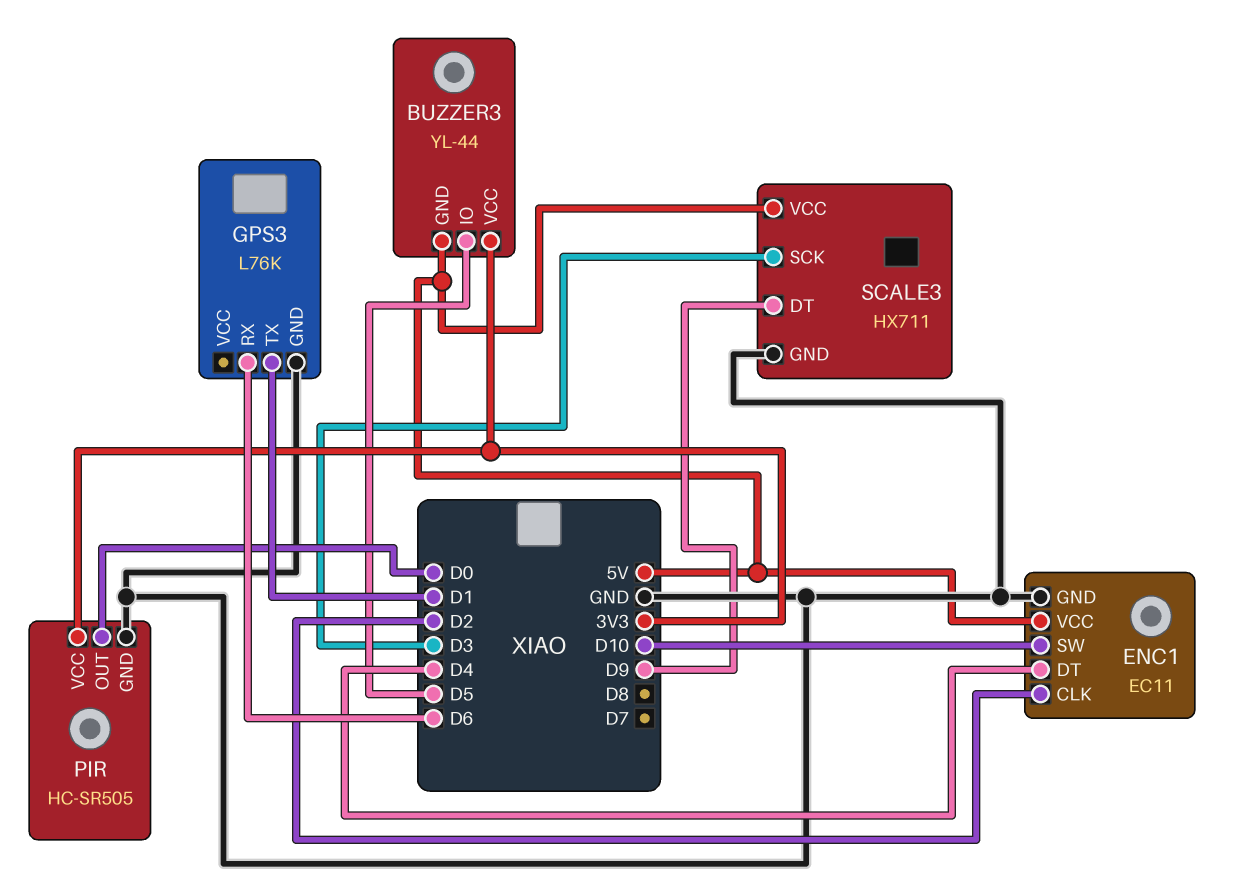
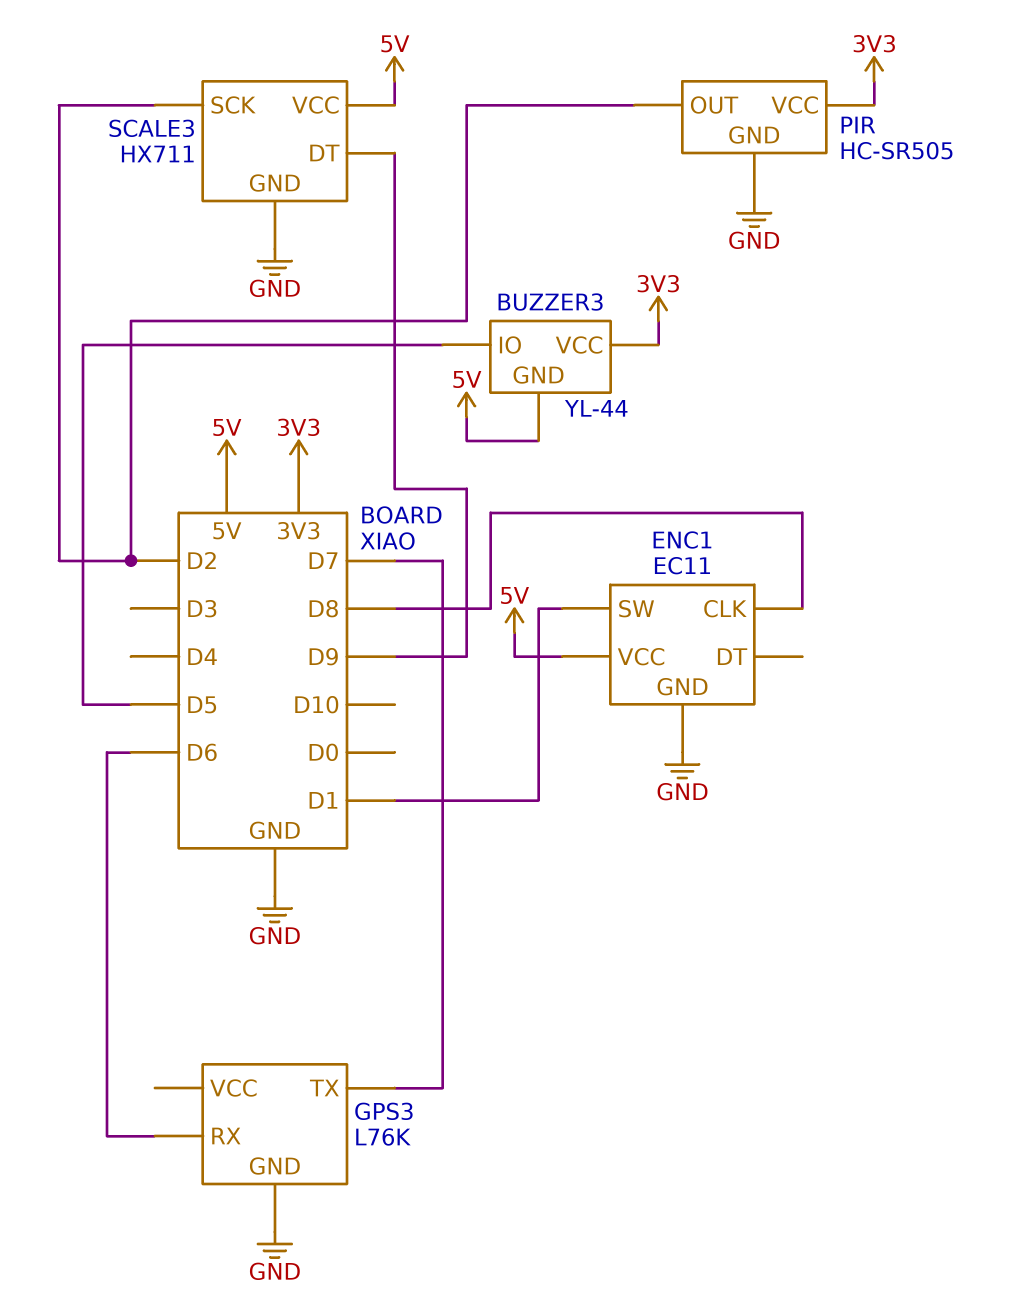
ENC1 pin CLK: D2 -> D8
ENC1 pin DT: D4 -> none
ENC1 pin SW: D10 -> D1
GPS3 pin TX: D1 -> D7
PIR pin OUT: D0 -> D2
SCALE3 pin SCK: D3 -> D2

